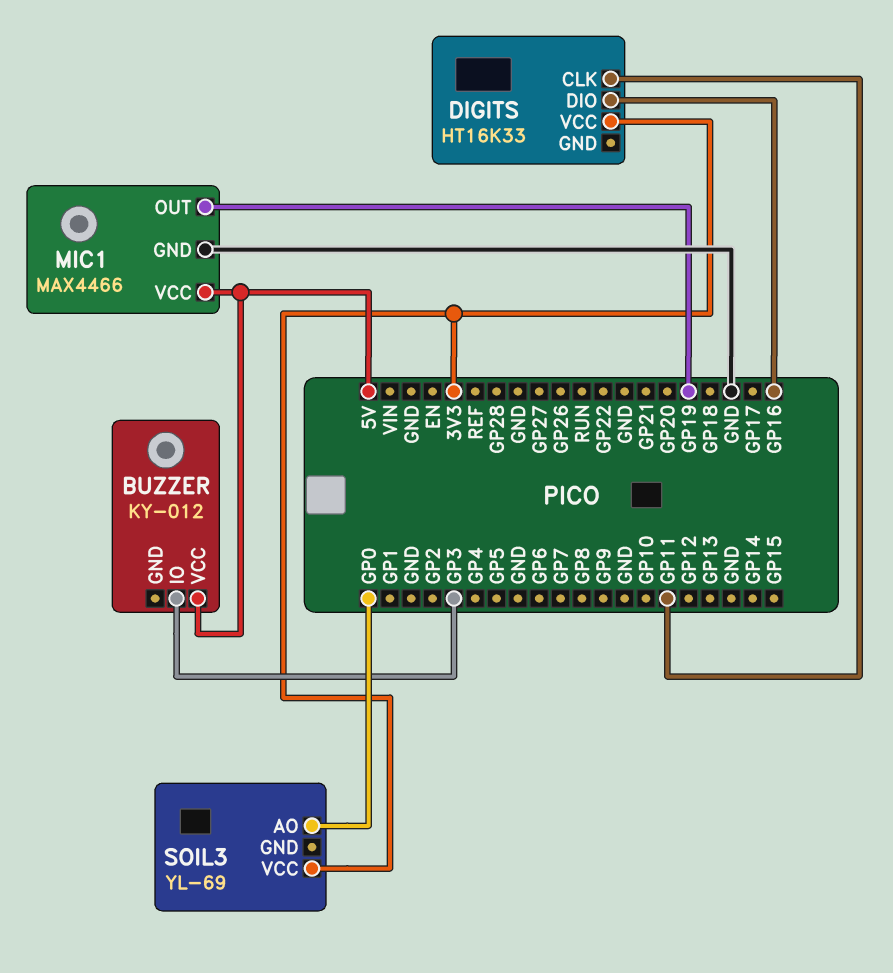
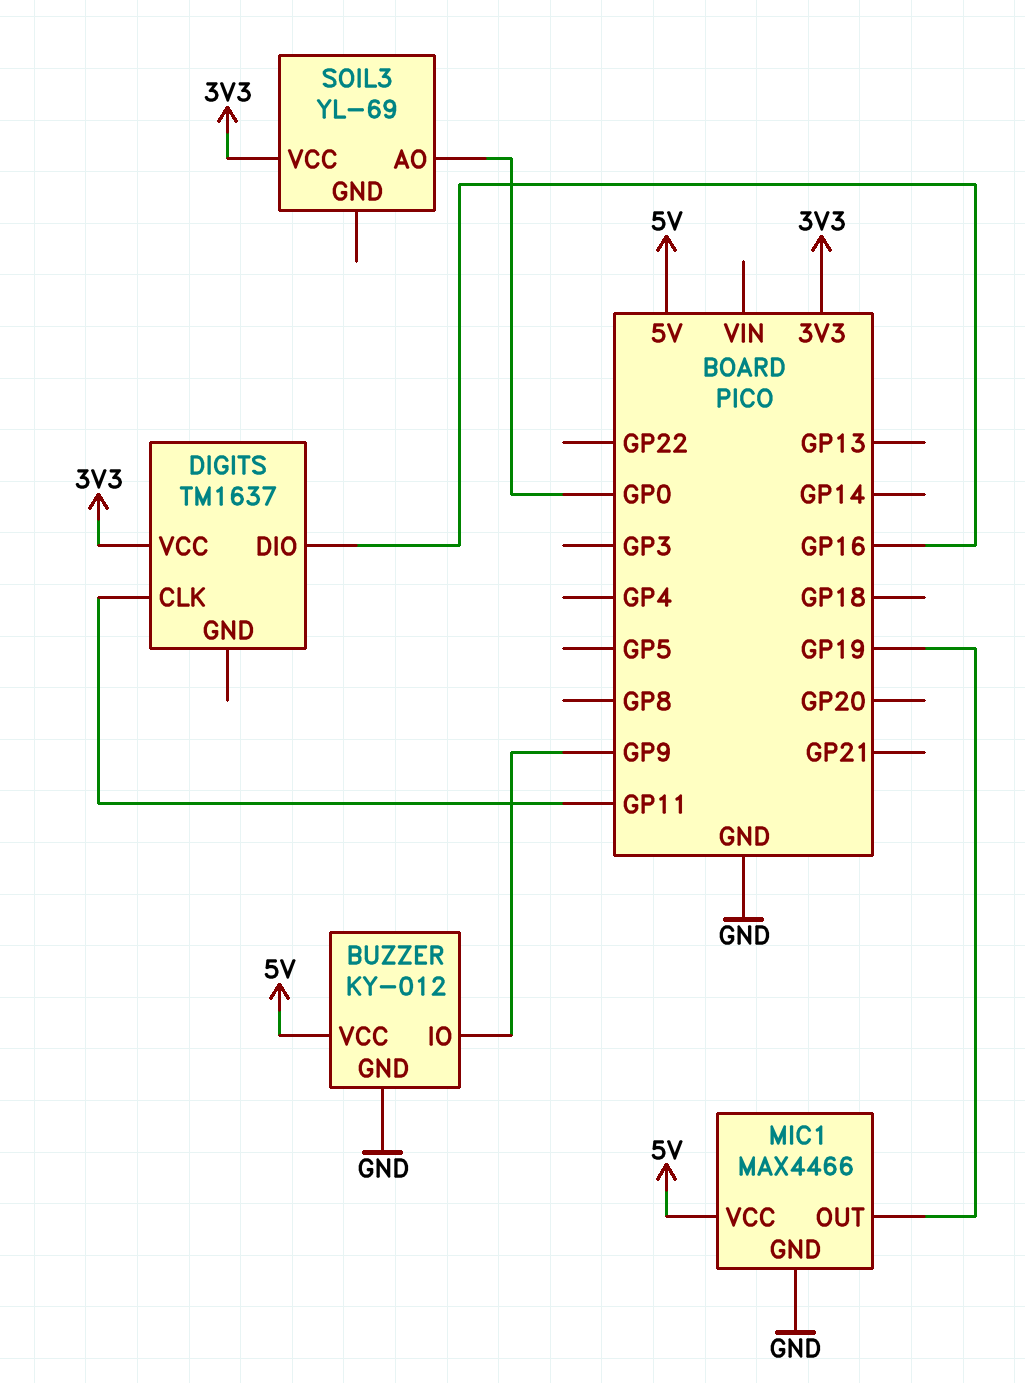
BUZZER pin GND: none -> GND
BUZZER pin IO: GP3 -> GP9
DIGITS: HT16K33 -> TM1637

